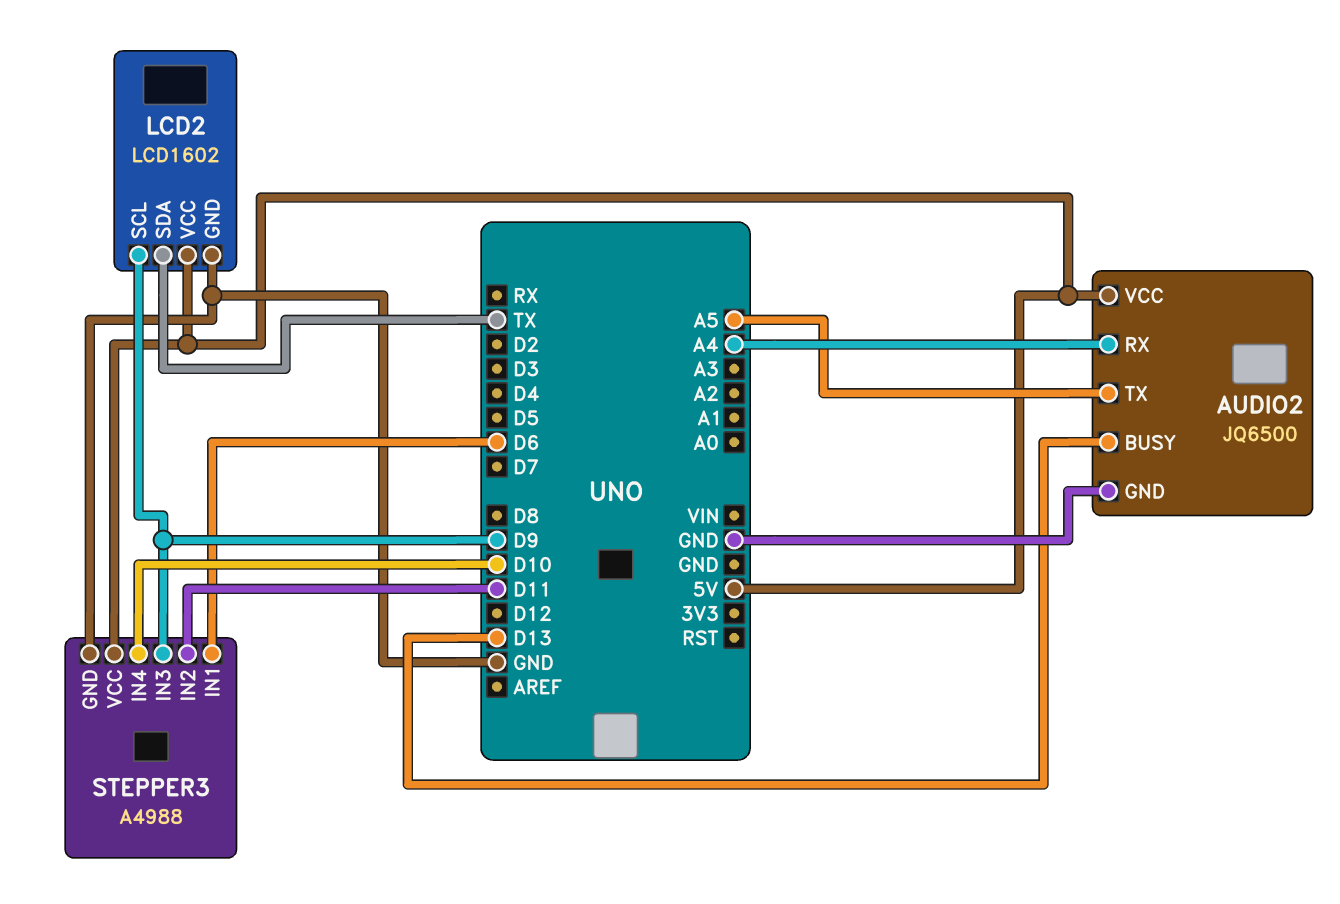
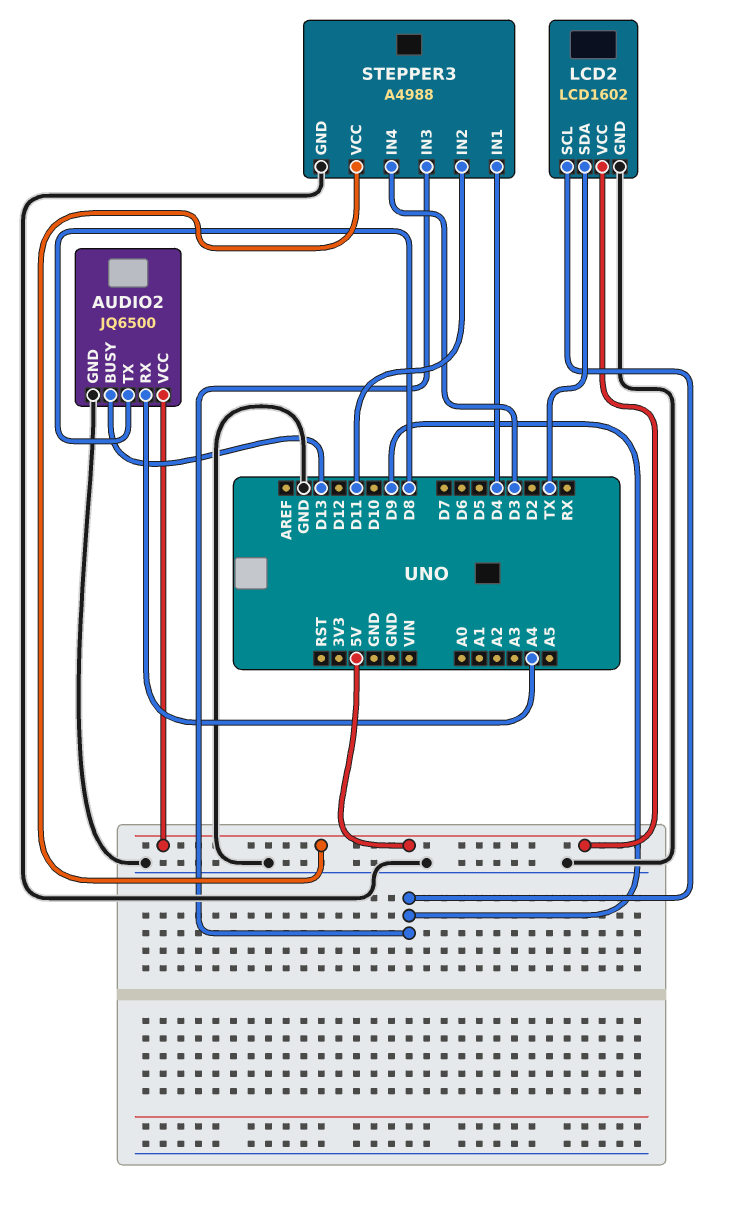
AUDIO2 pin TX: A5 -> D8
STEPPER3 pin IN1: D6 -> D4
STEPPER3 pin IN4: D10 -> D3

